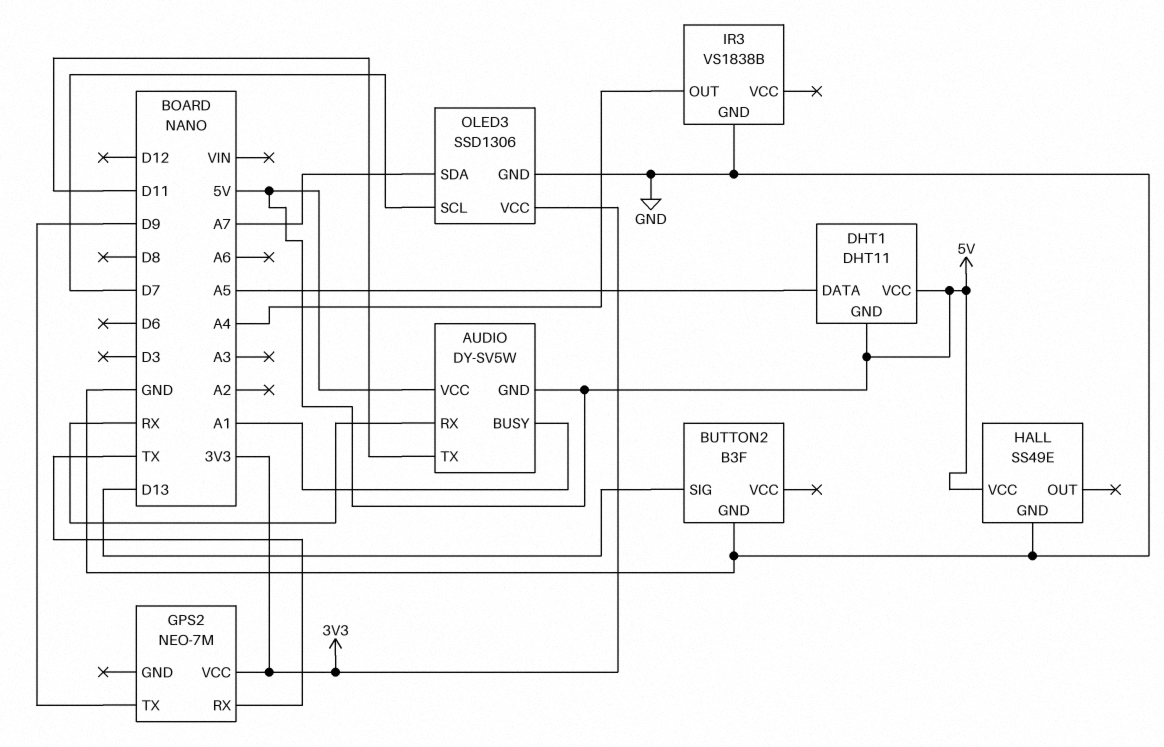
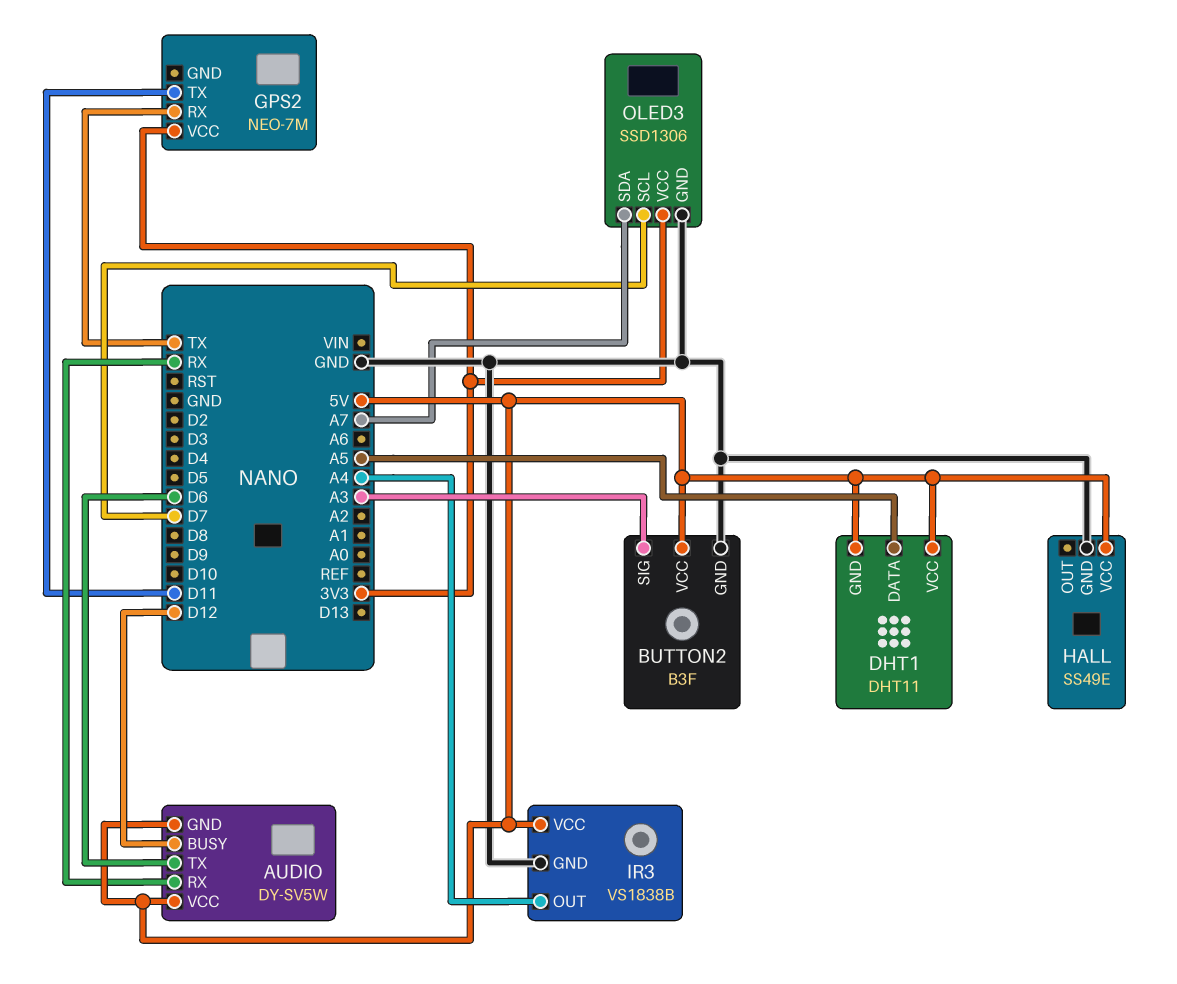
AUDIO pin BUSY: A1 -> D12
AUDIO pin TX: D11 -> D6
BUTTON2 pin SIG: D13 -> A3
BUTTON2 pin VCC: none -> 5V
GPS2 pin TX: D9 -> D11
IR3 pin VCC: none -> 5V

